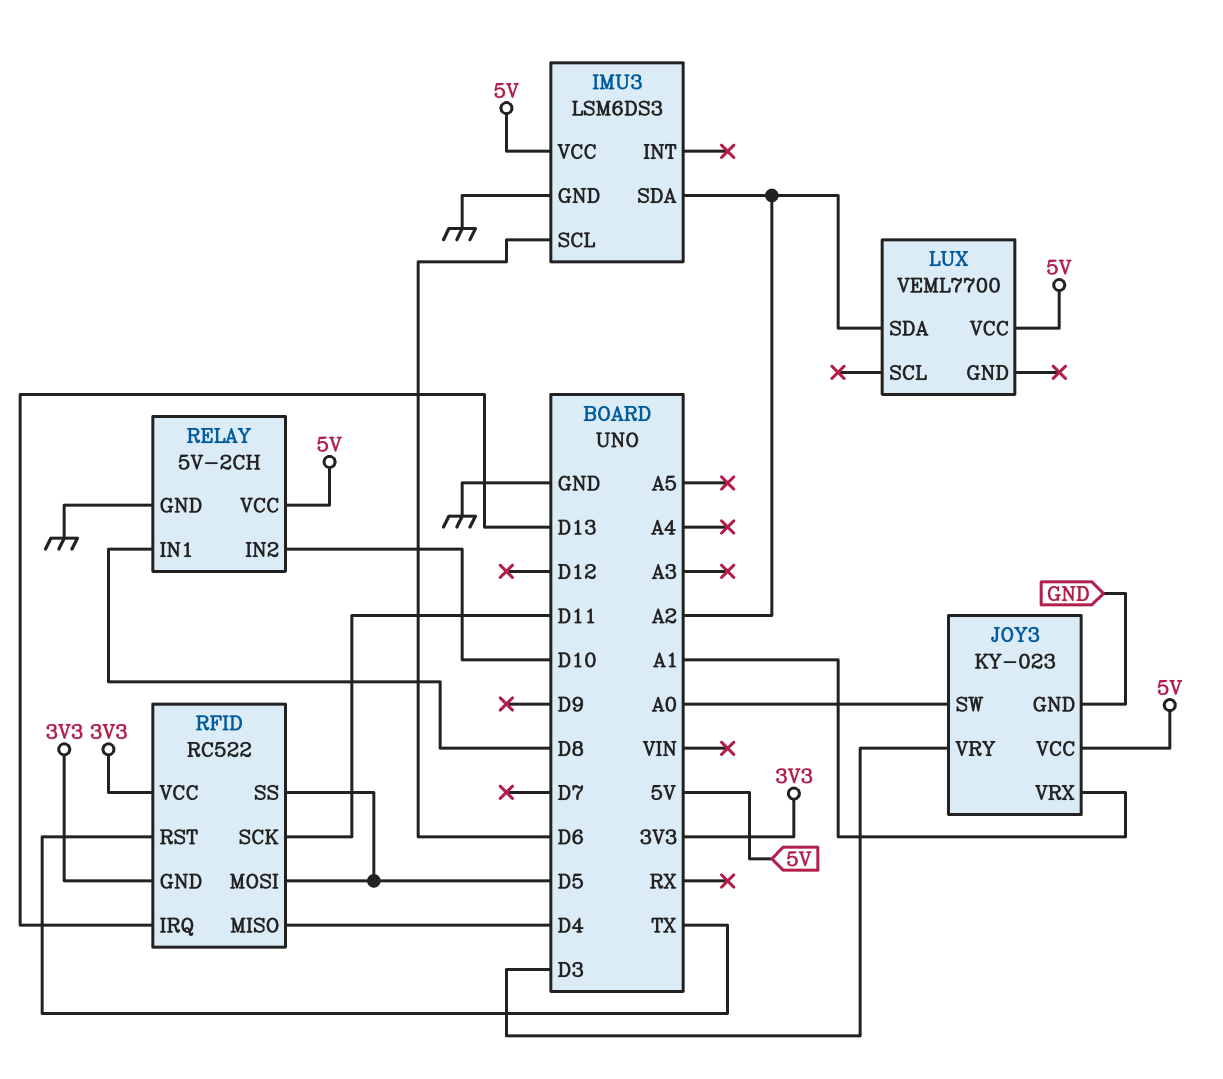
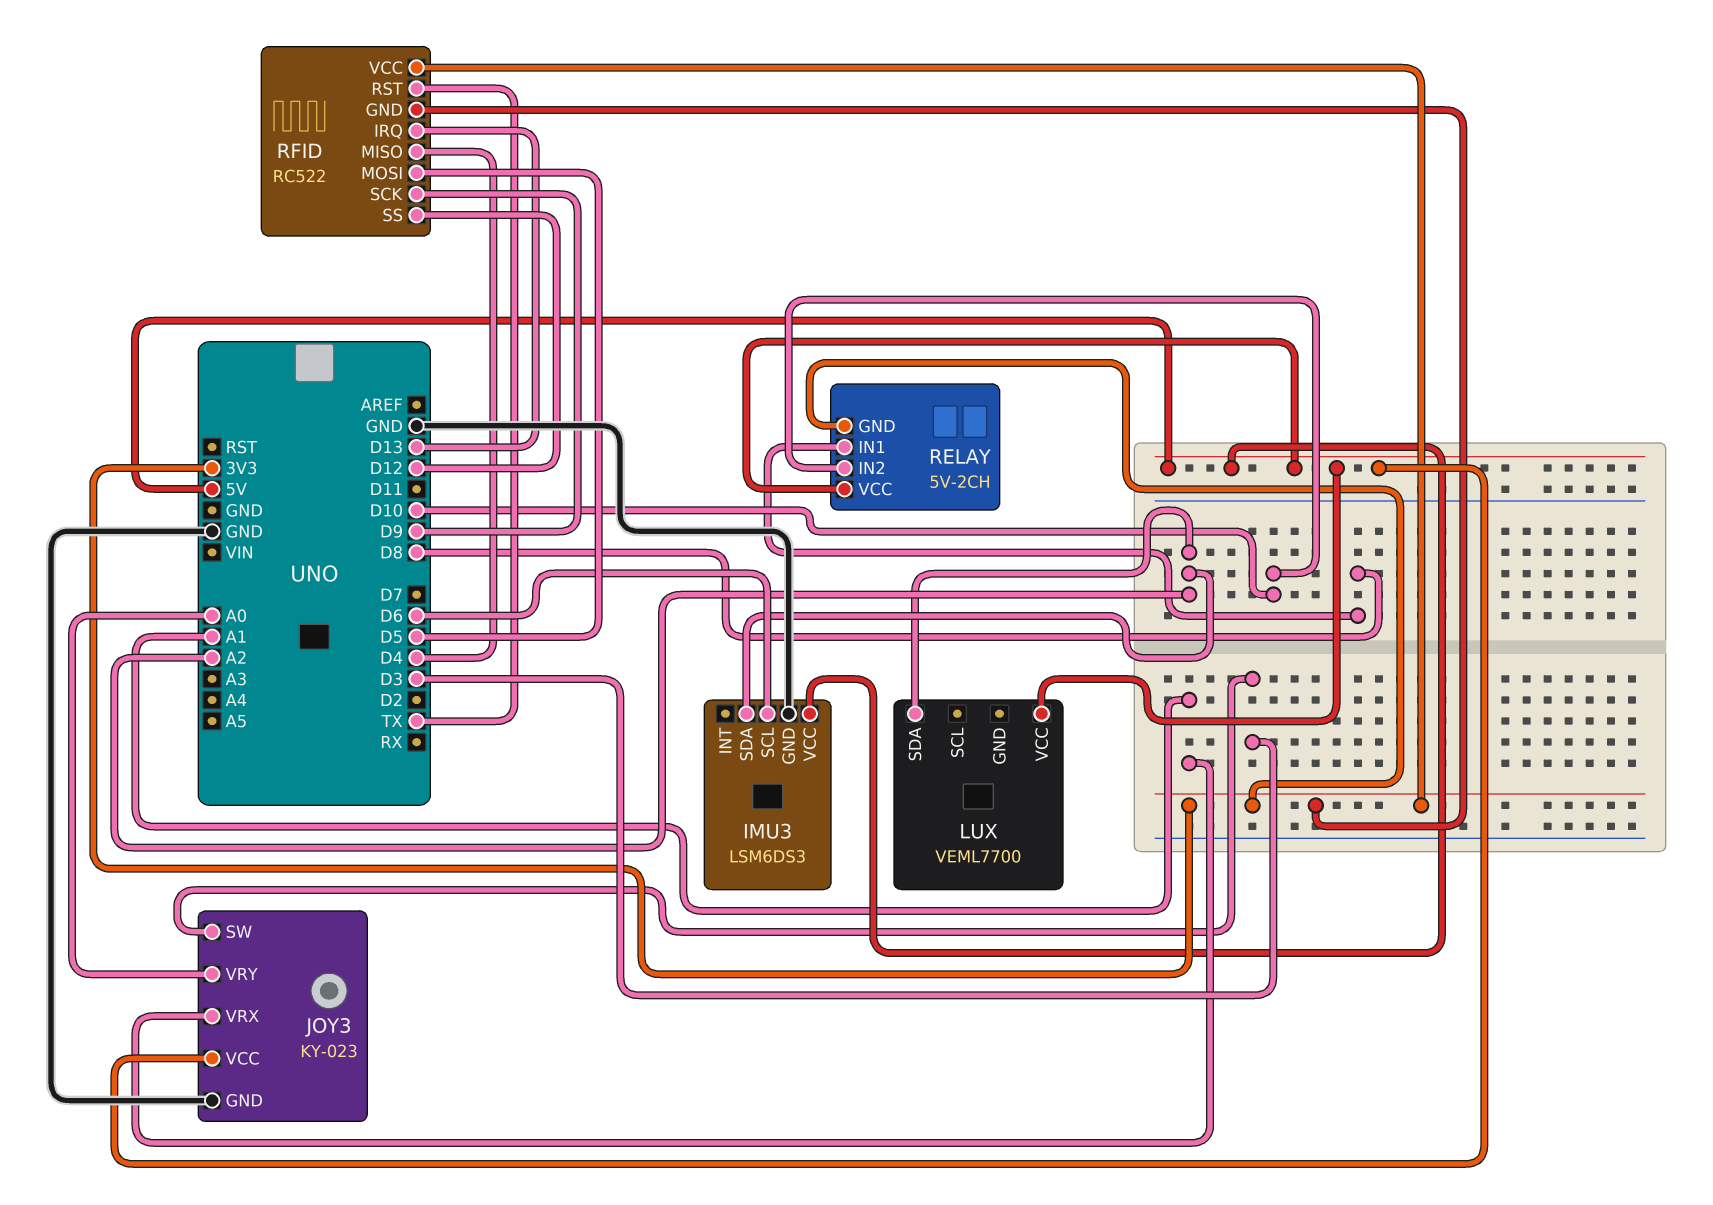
JOY3 pin SW: A0 -> D3
JOY3 pin VRY: D3 -> A0
RELAY pin GND: GND -> 3V3
RFID pin SCK: D11 -> D9
RFID pin SS: D5 -> D12

